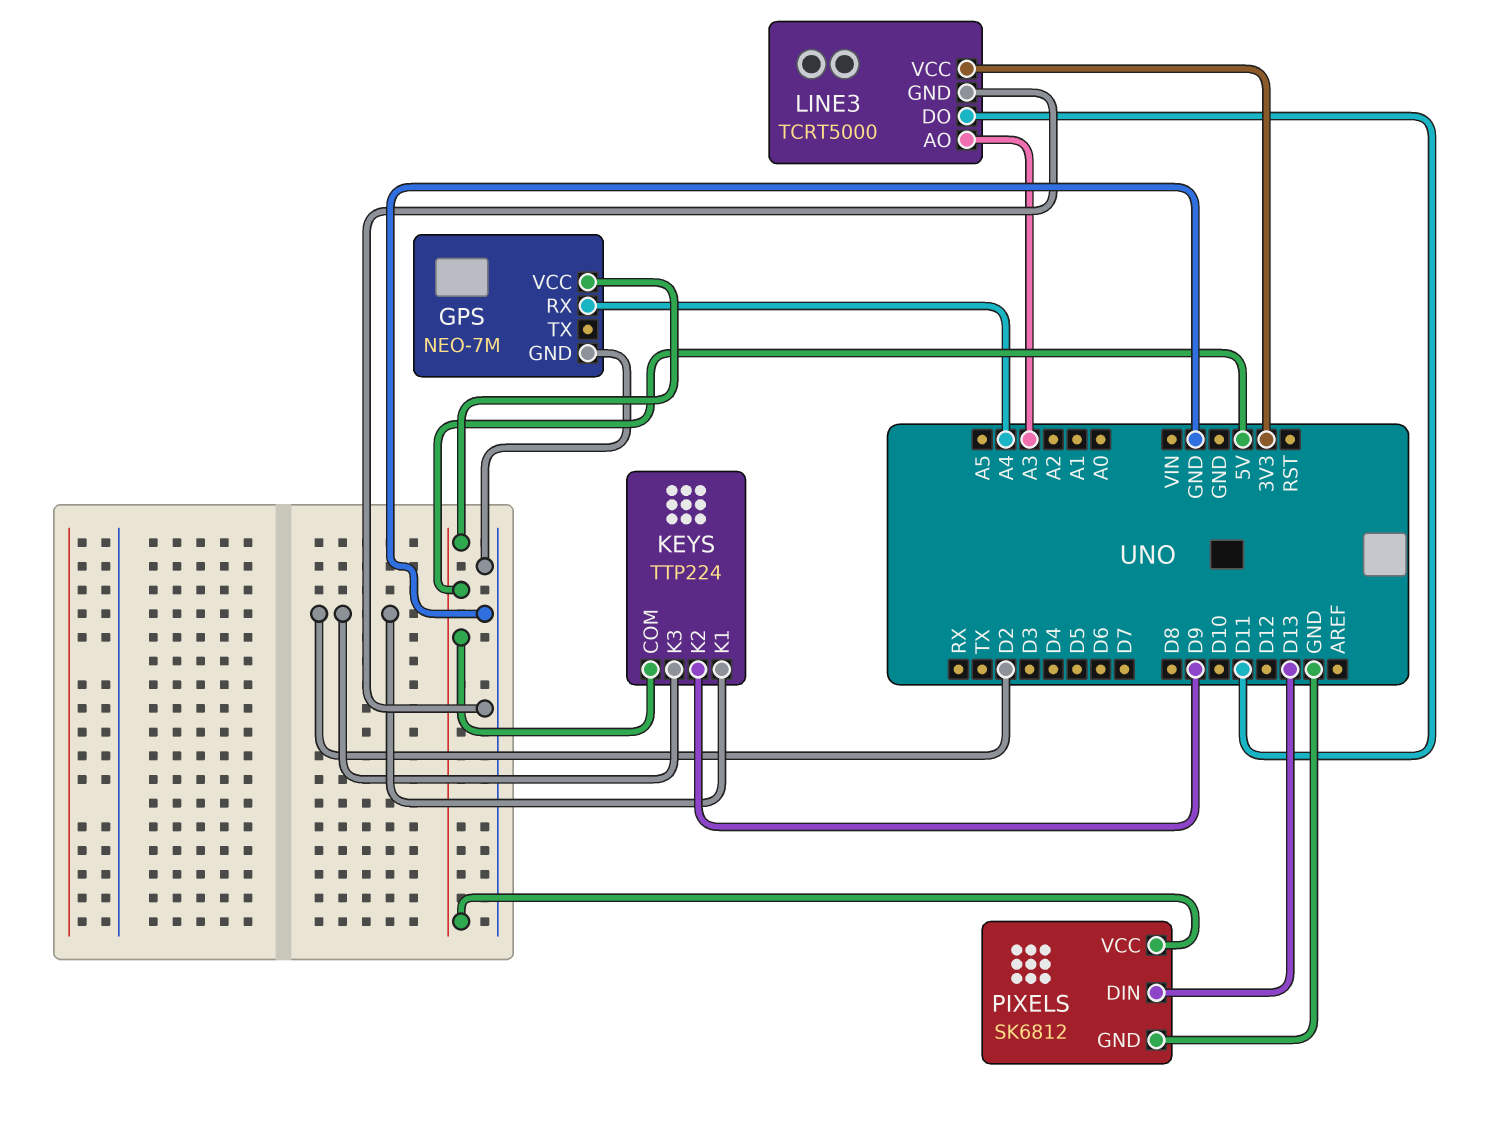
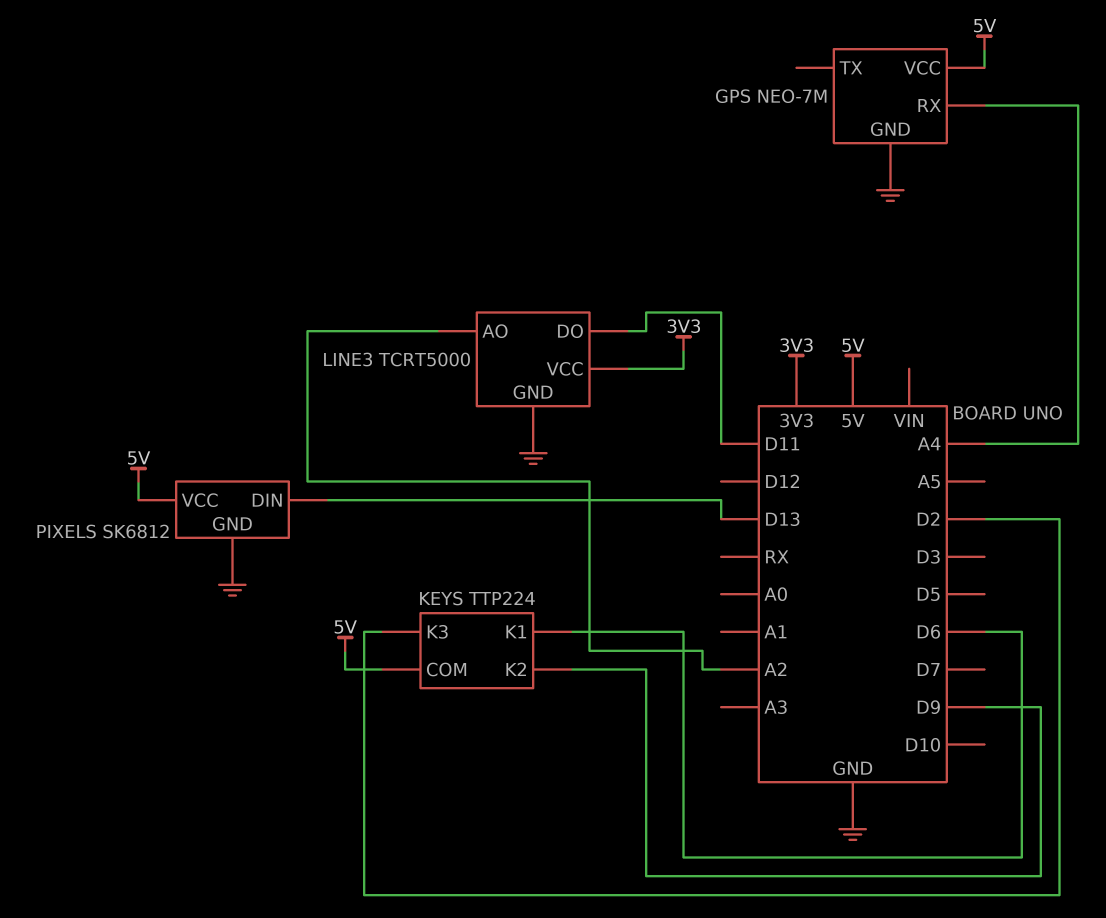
KEYS pin K1: D2 -> D6
LINE3 pin AO: A3 -> A2

